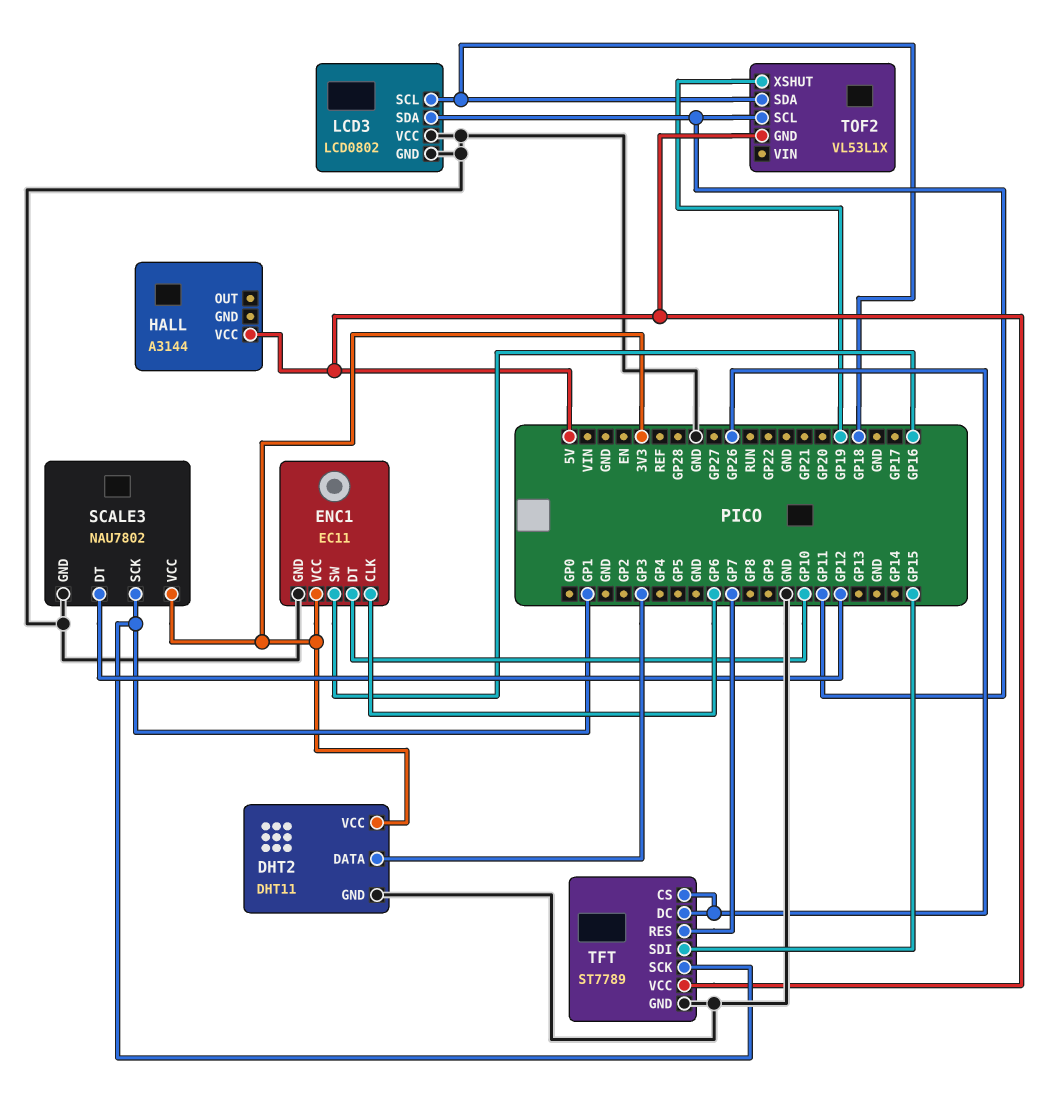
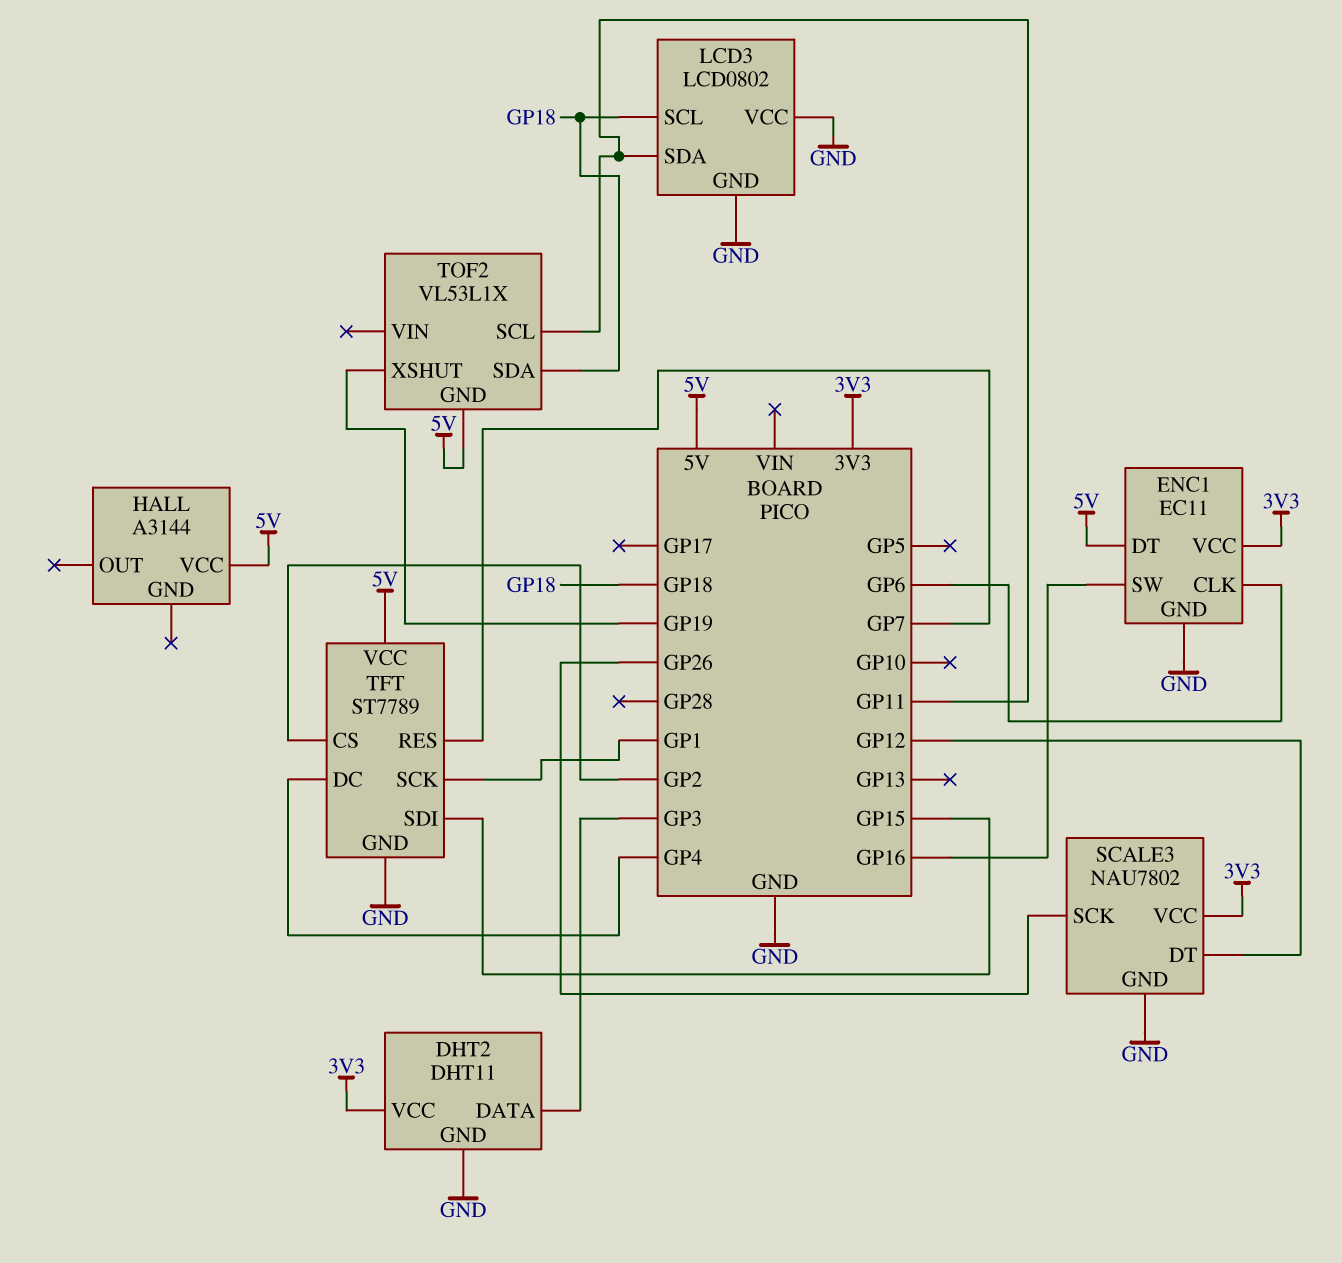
ENC1 pin DT: GP10 -> 5V
SCALE3 pin SCK: GP1 -> GP26
TFT pin CS: GP26 -> GP2
TFT pin DC: GP26 -> GP4

